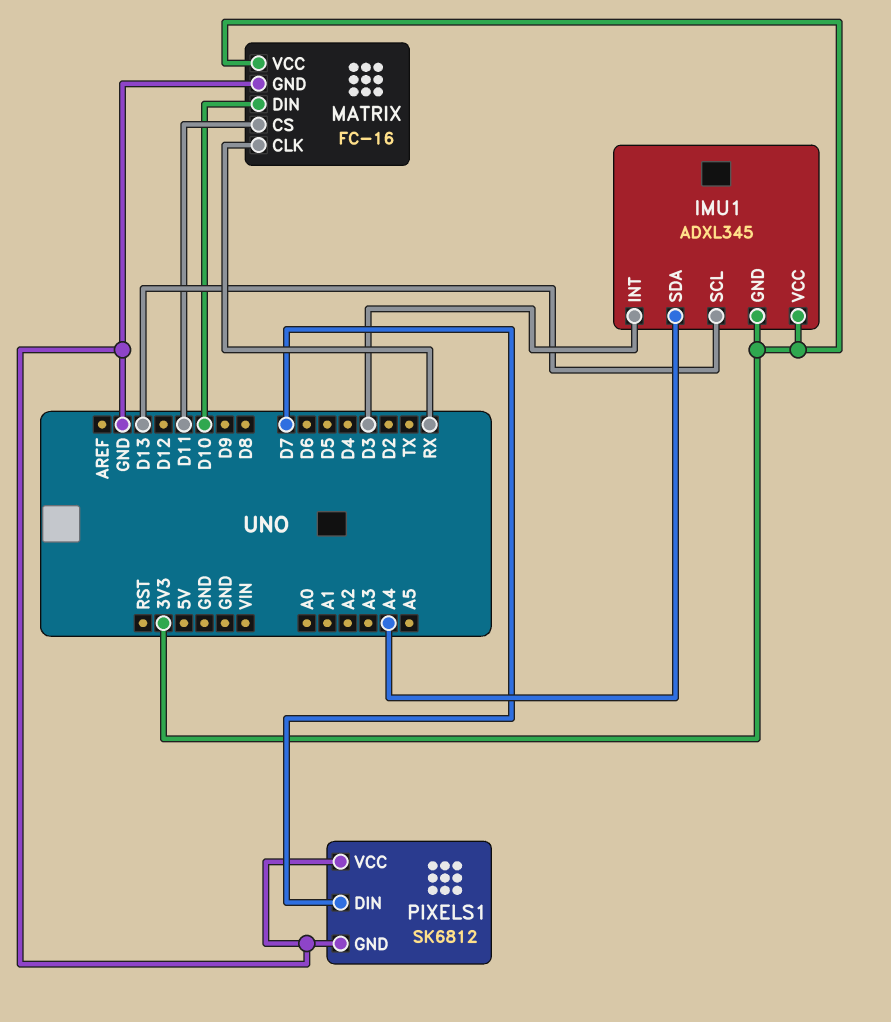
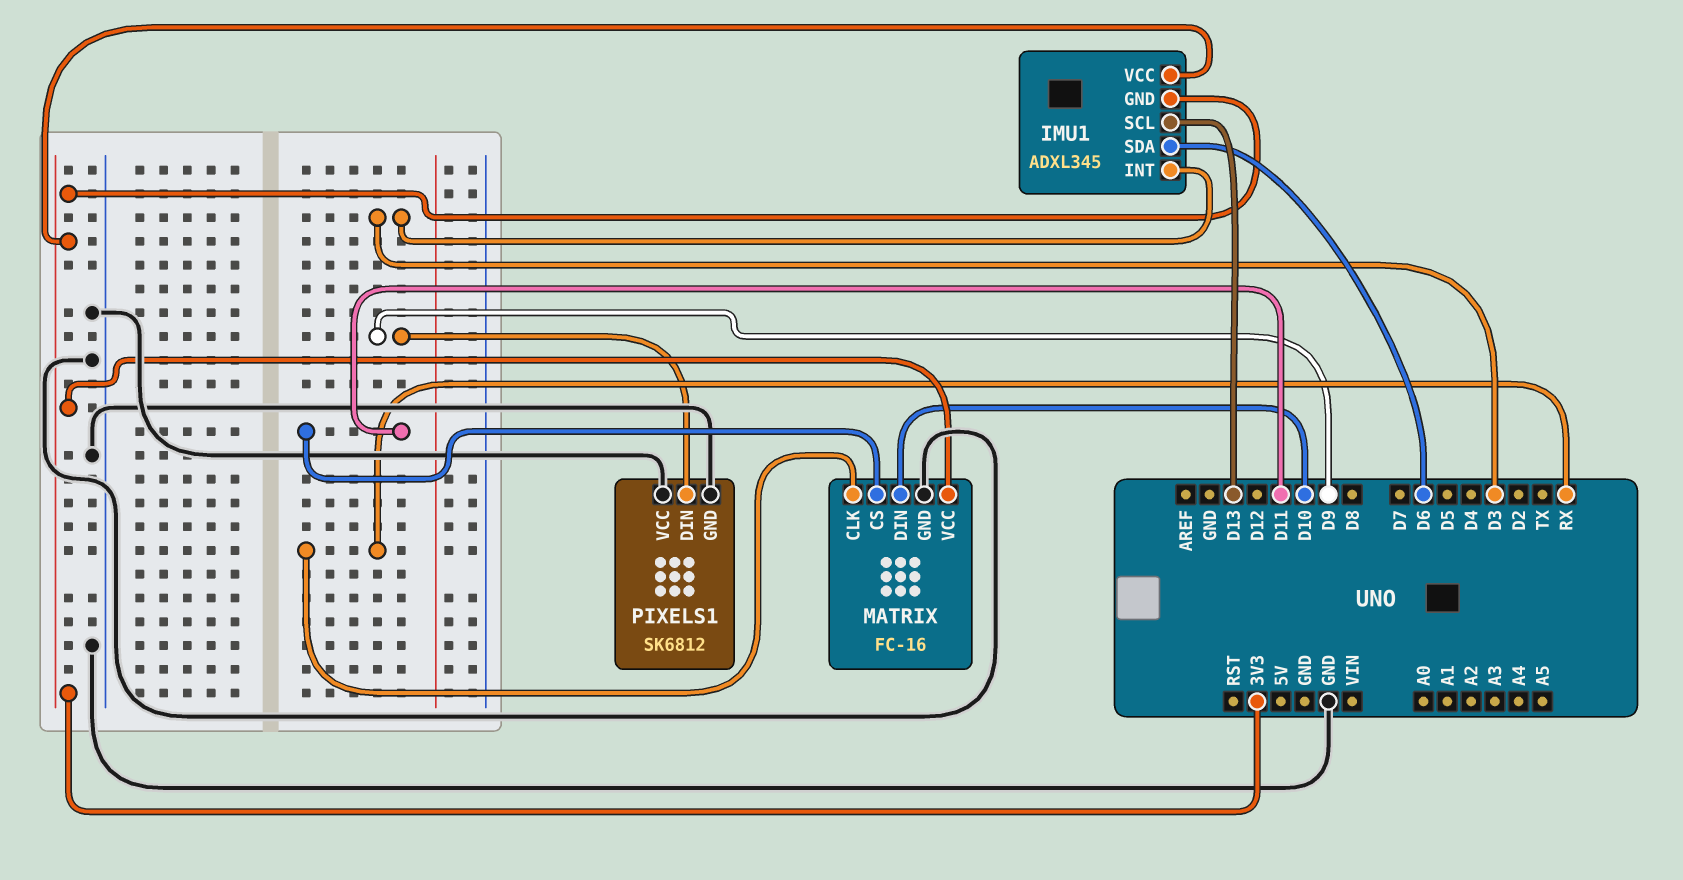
IMU1 pin SDA: A4 -> D6
PIXELS1 pin DIN: D7 -> D9

